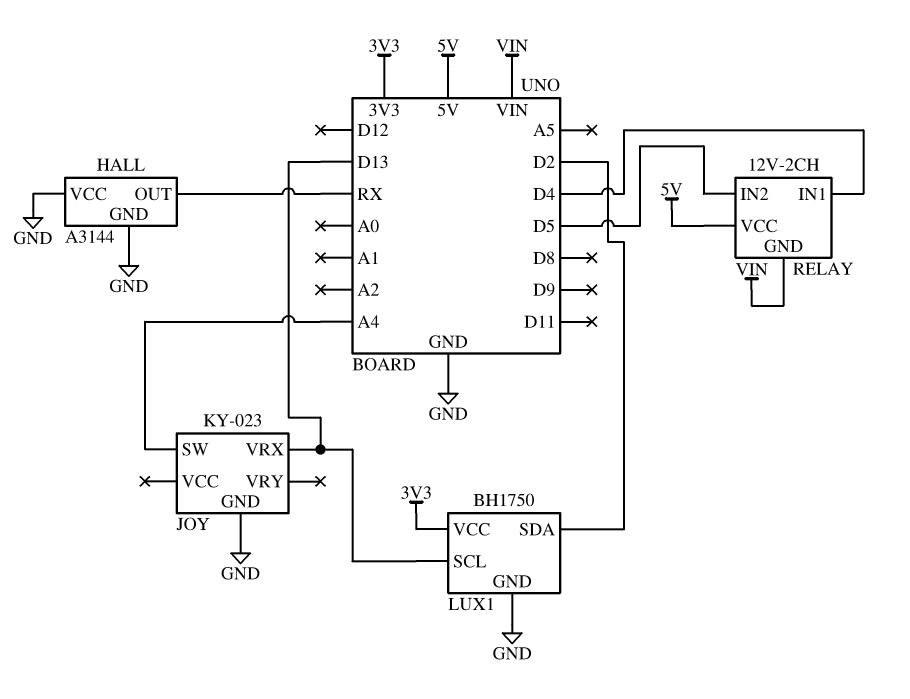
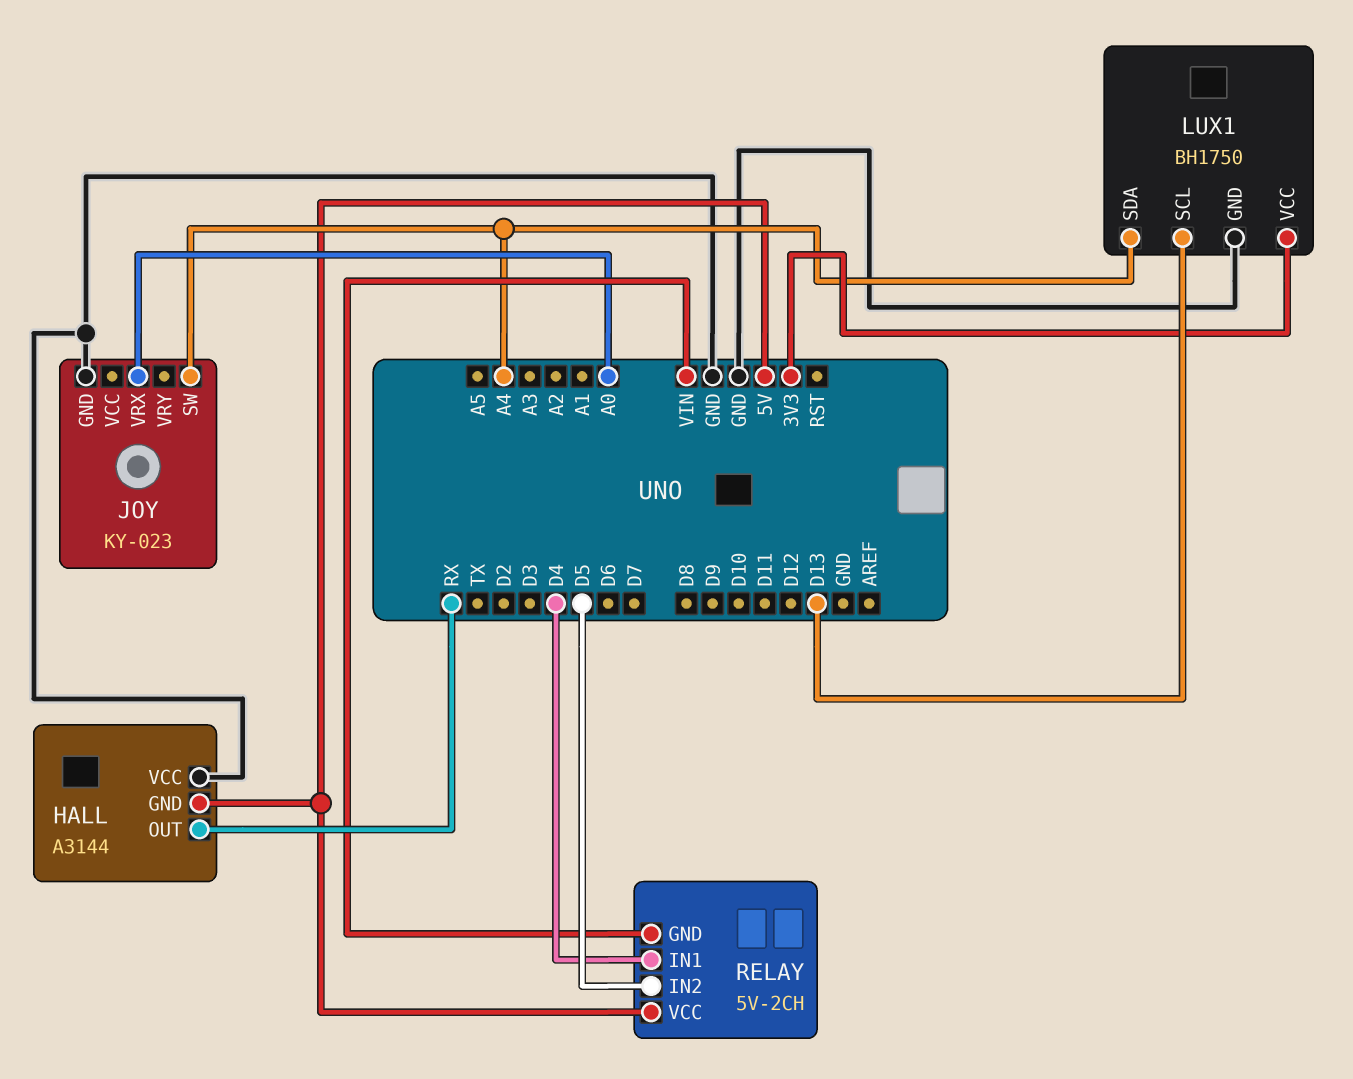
HALL pin GND: GND -> 5V
JOY pin VRX: D13 -> A0
LUX1 pin SDA: D2 -> A4
RELAY: 12V-2CH -> 5V-2CH

